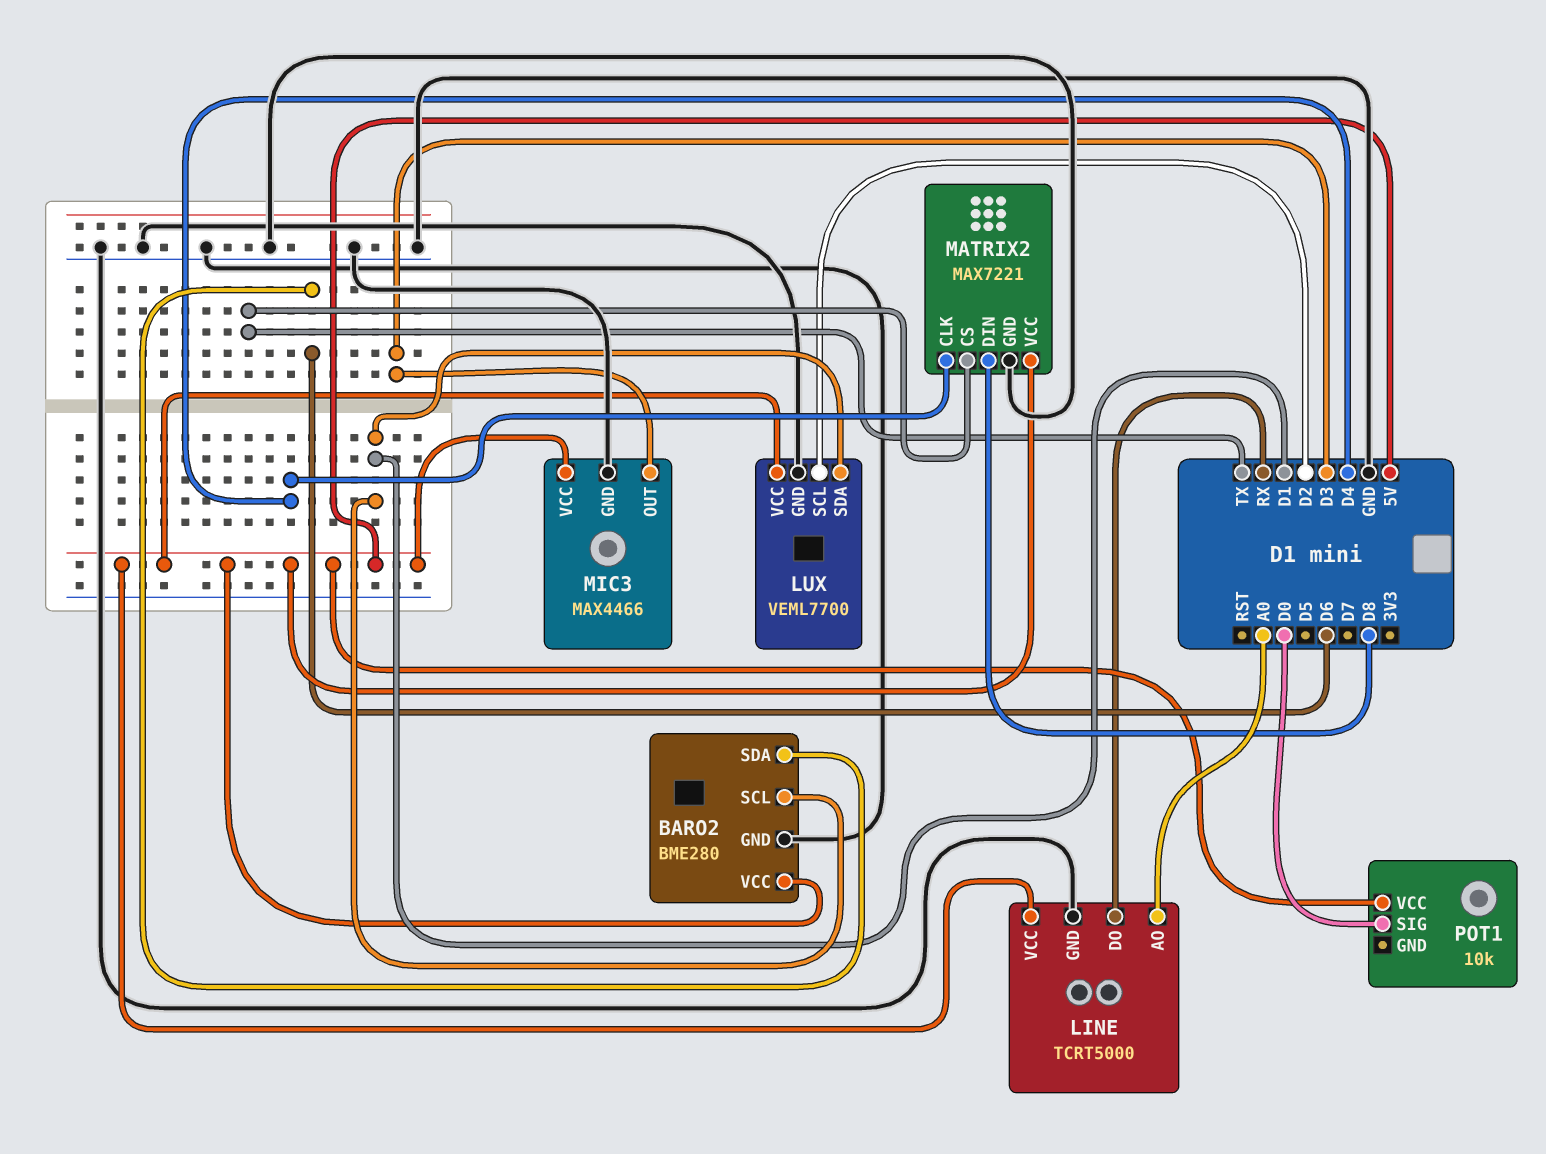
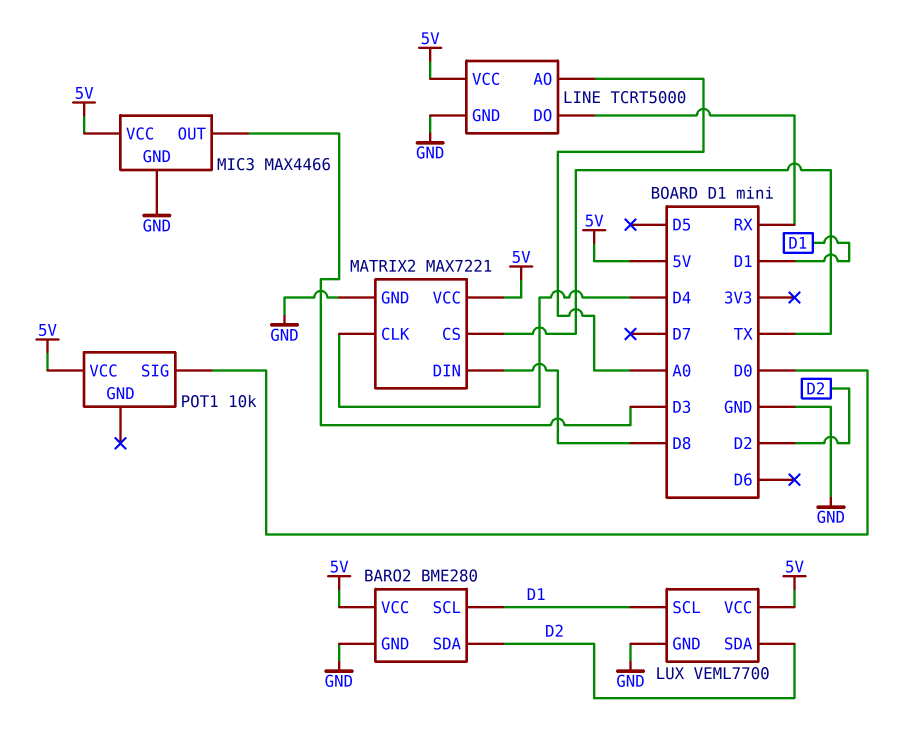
BARO2 pin SDA: D6 -> D2
LUX pin SCL: D2 -> D1
LUX pin SDA: D1 -> D2

